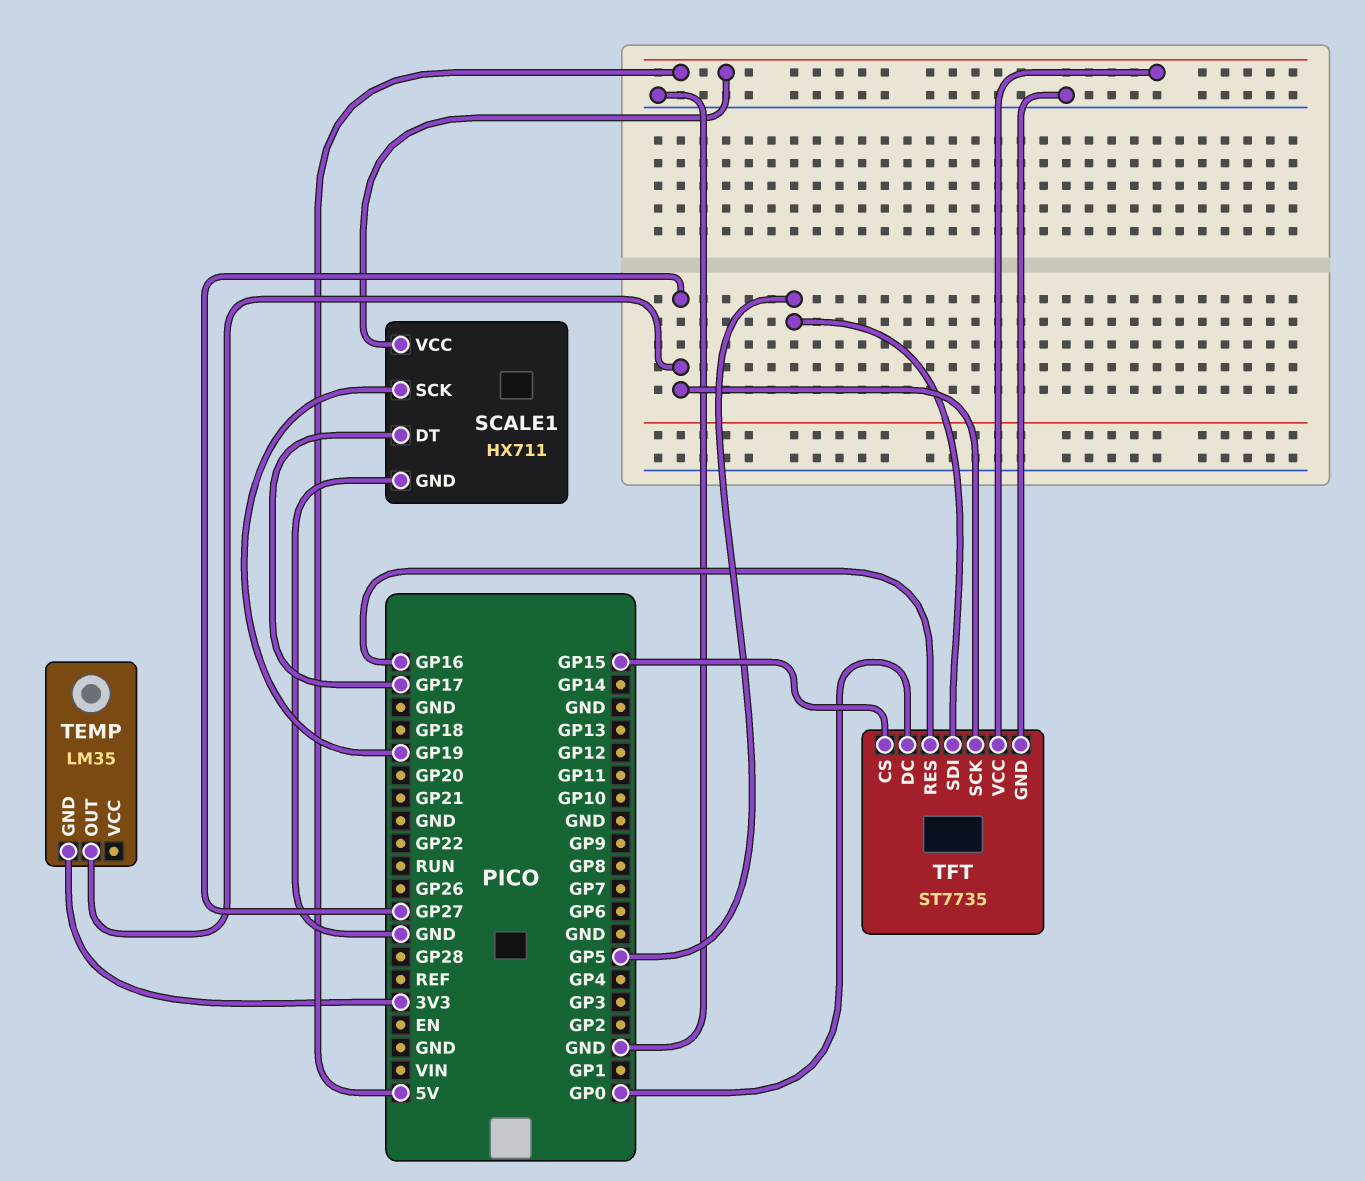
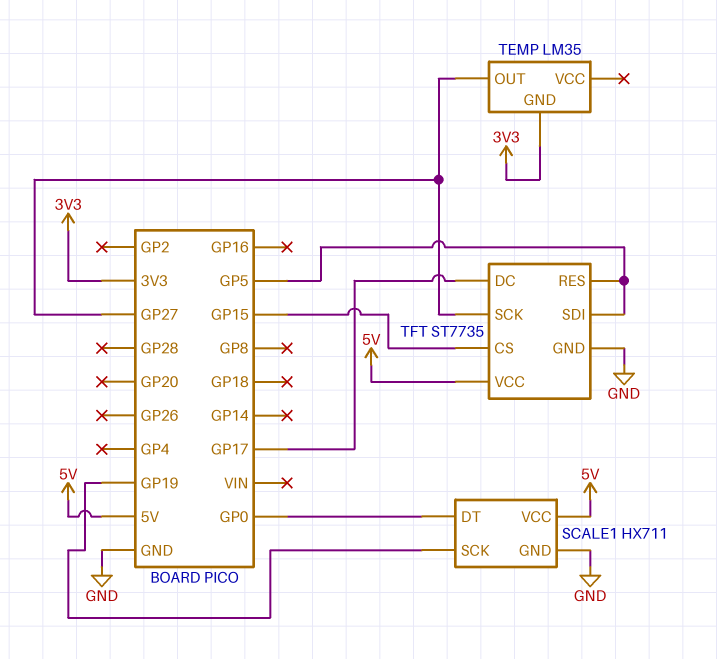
SCALE1 pin DT: GP17 -> GP0
TFT pin DC: GP0 -> GP17
TFT pin RES: GP16 -> GP5

